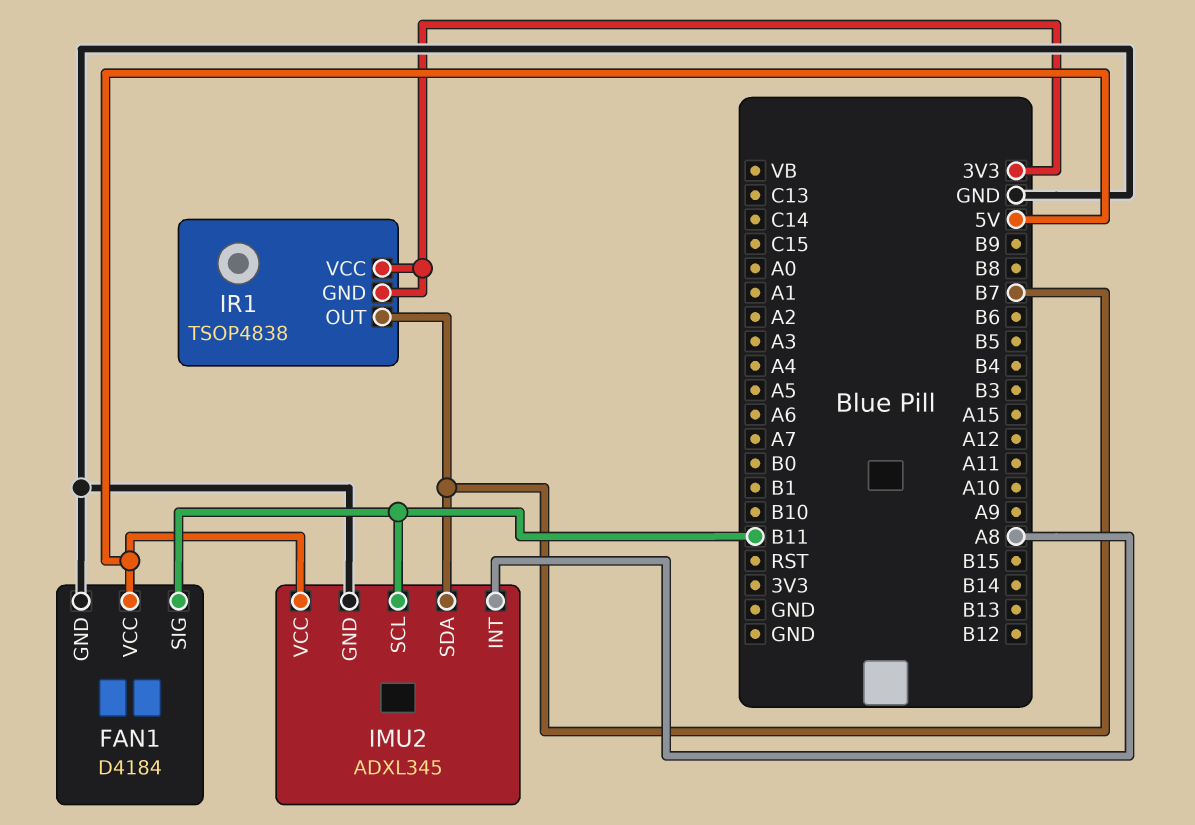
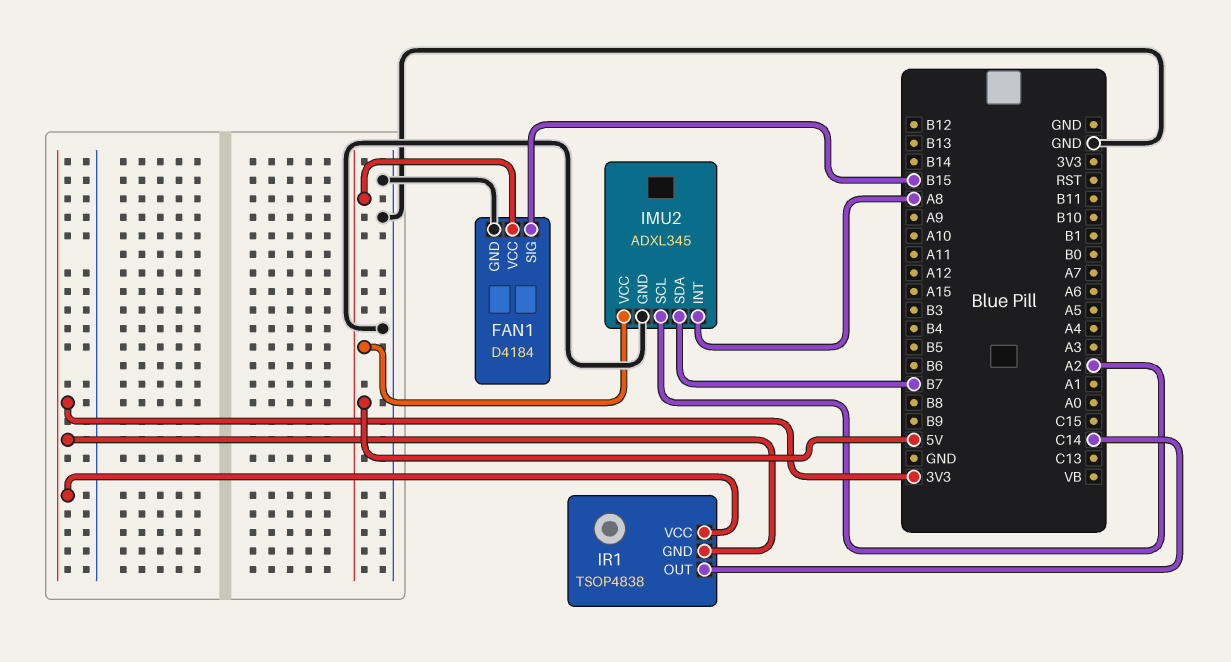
FAN1 pin SIG: B11 -> B15
IMU2 pin SCL: B11 -> A2
IR1 pin OUT: B7 -> C14

